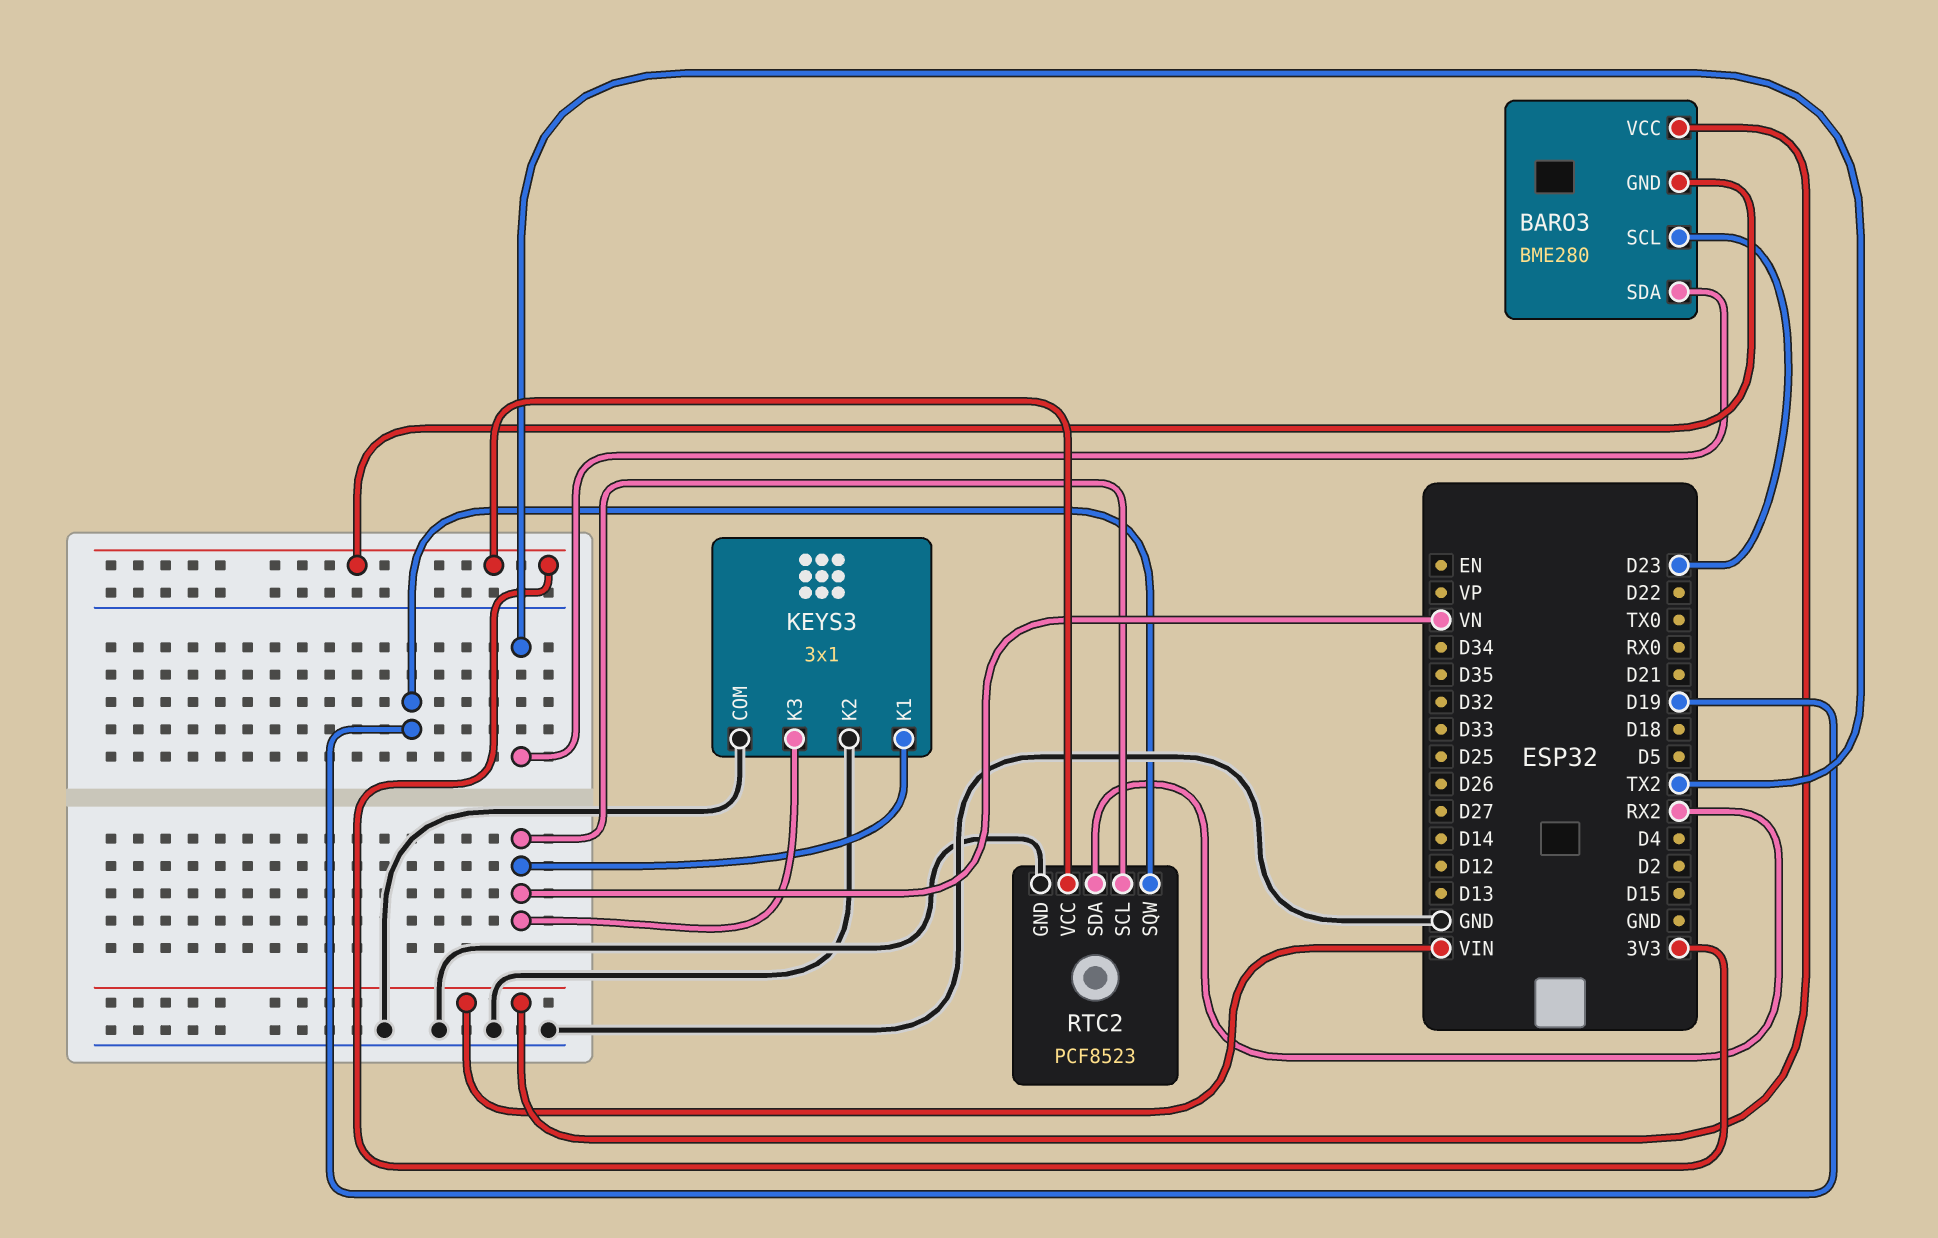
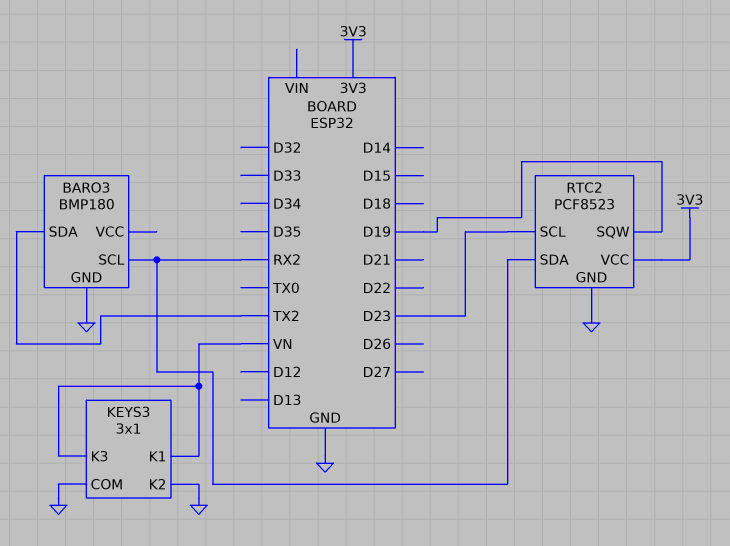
BARO3: BME280 -> BMP180
BARO3 pin GND: 3V3 -> GND
BARO3 pin SCL: D23 -> RX2
BARO3 pin VCC: VIN -> none
RTC2 pin SCL: VN -> D23

